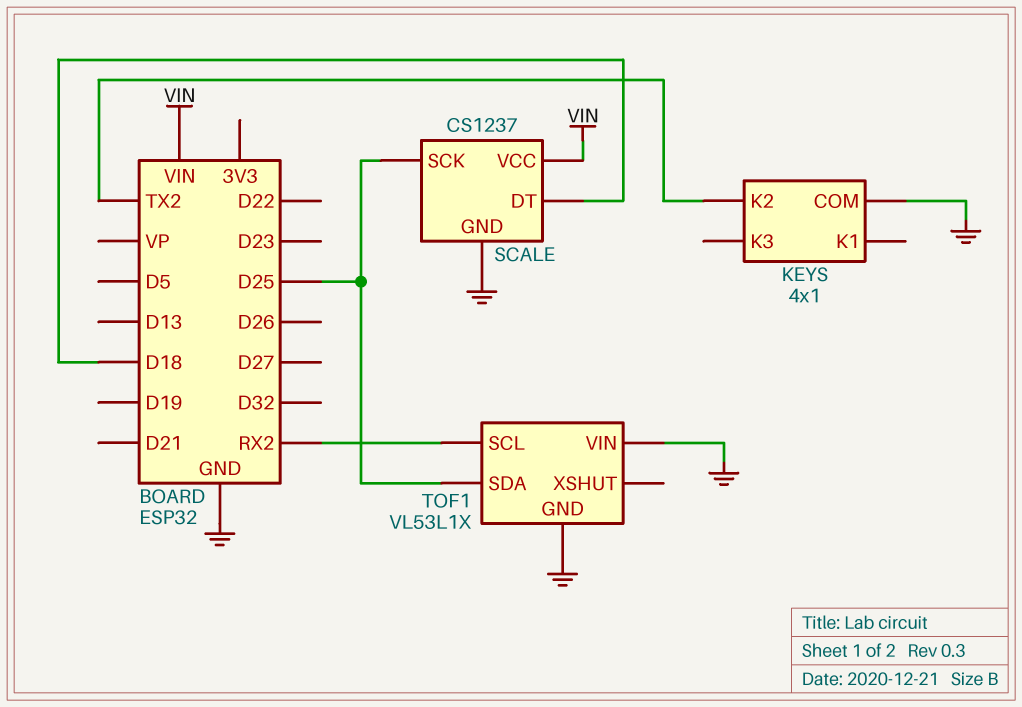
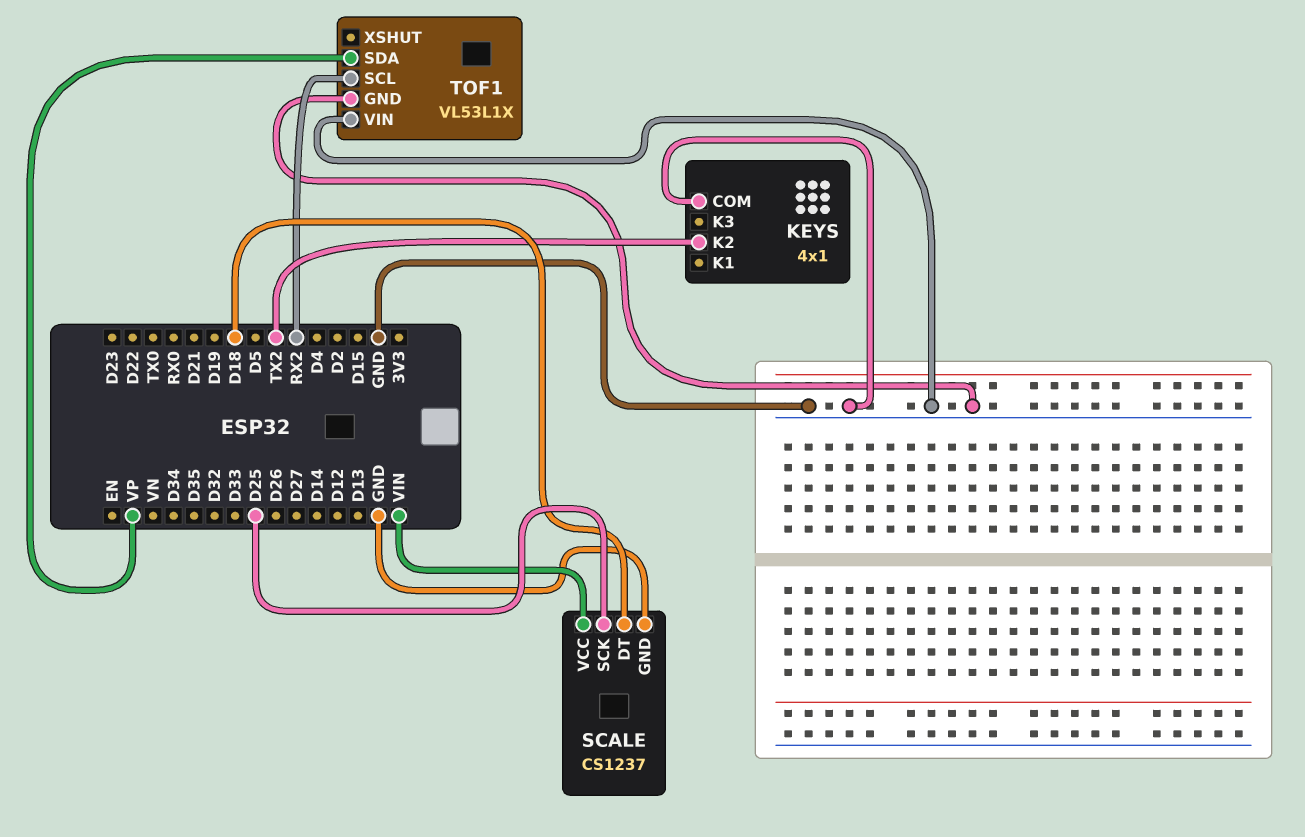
TOF1 pin SDA: D25 -> VP

